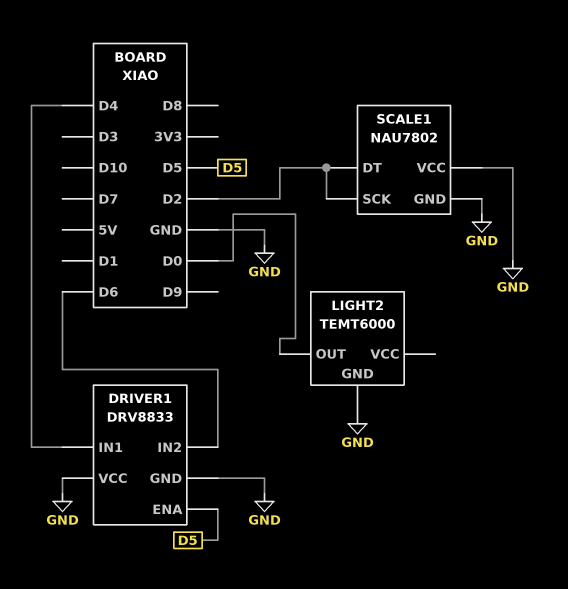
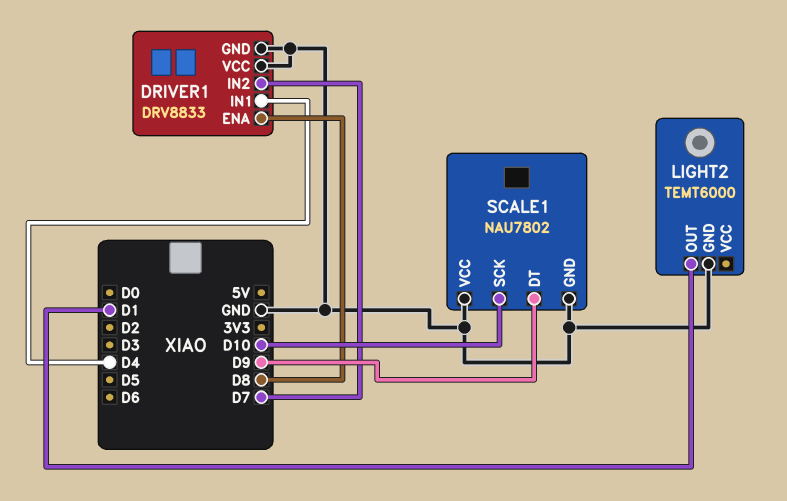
DRIVER1 pin ENA: D5 -> D8
DRIVER1 pin IN2: D6 -> D7
LIGHT2 pin OUT: D0 -> D1
SCALE1 pin DT: D2 -> D9
SCALE1 pin SCK: D2 -> D10

